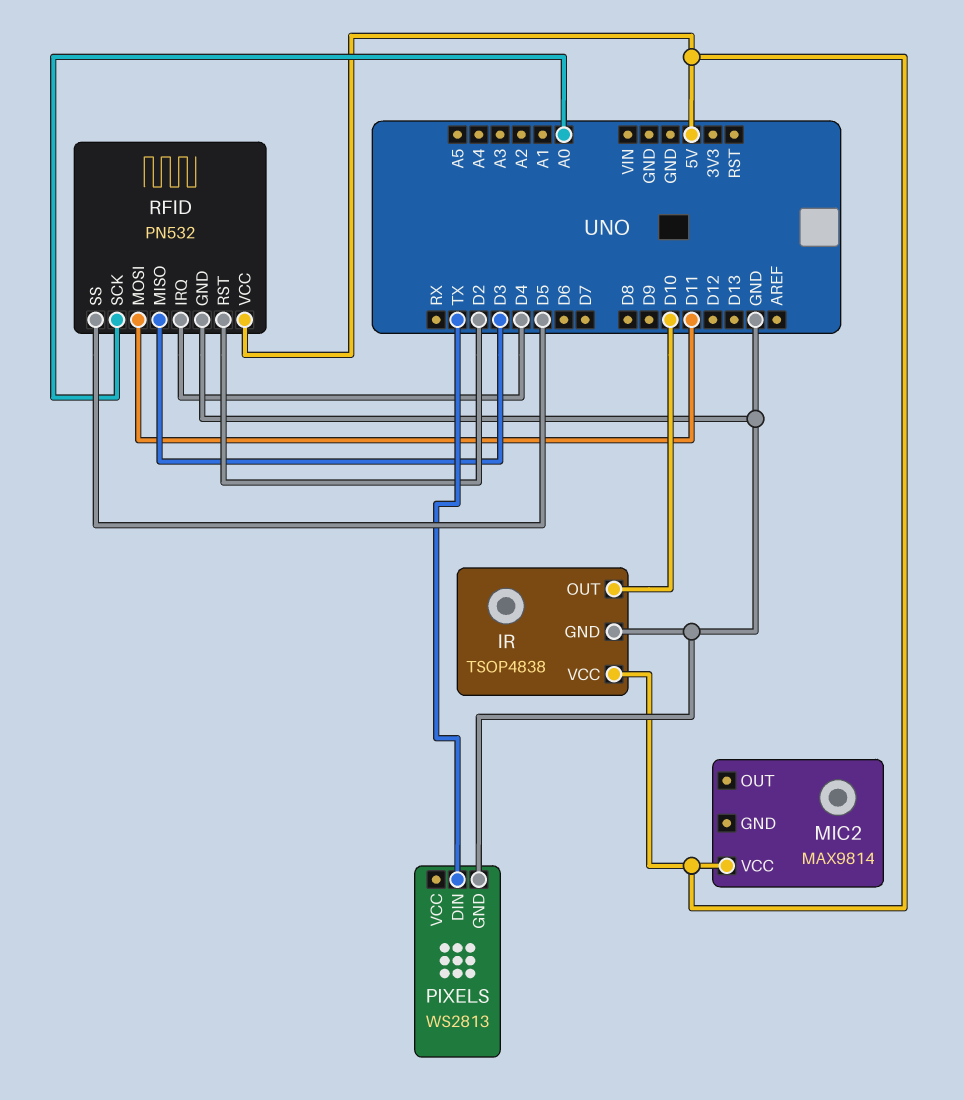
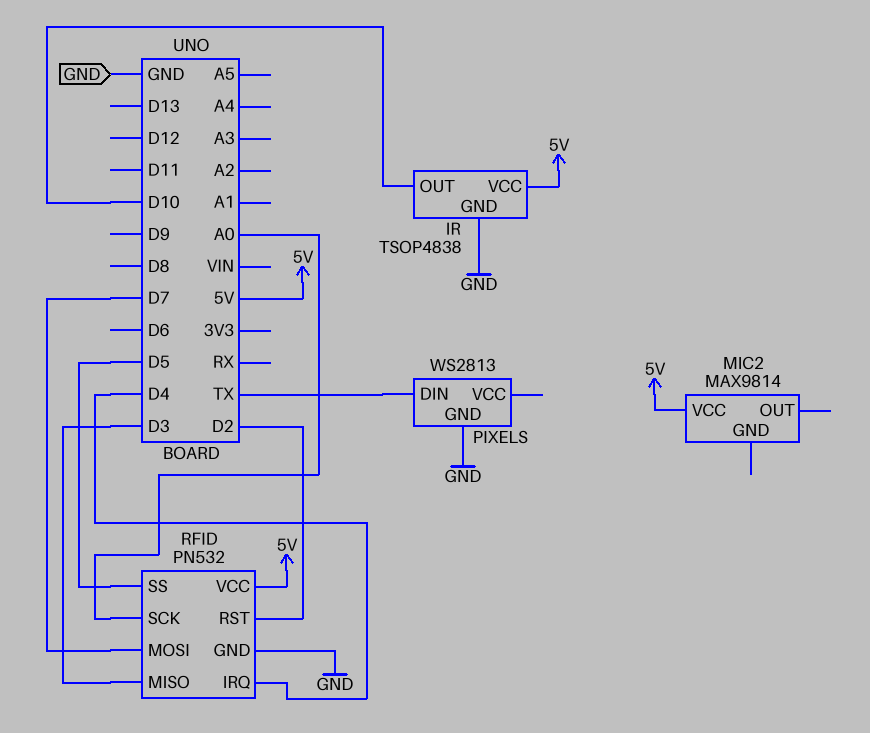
RFID pin MOSI: D11 -> D7

